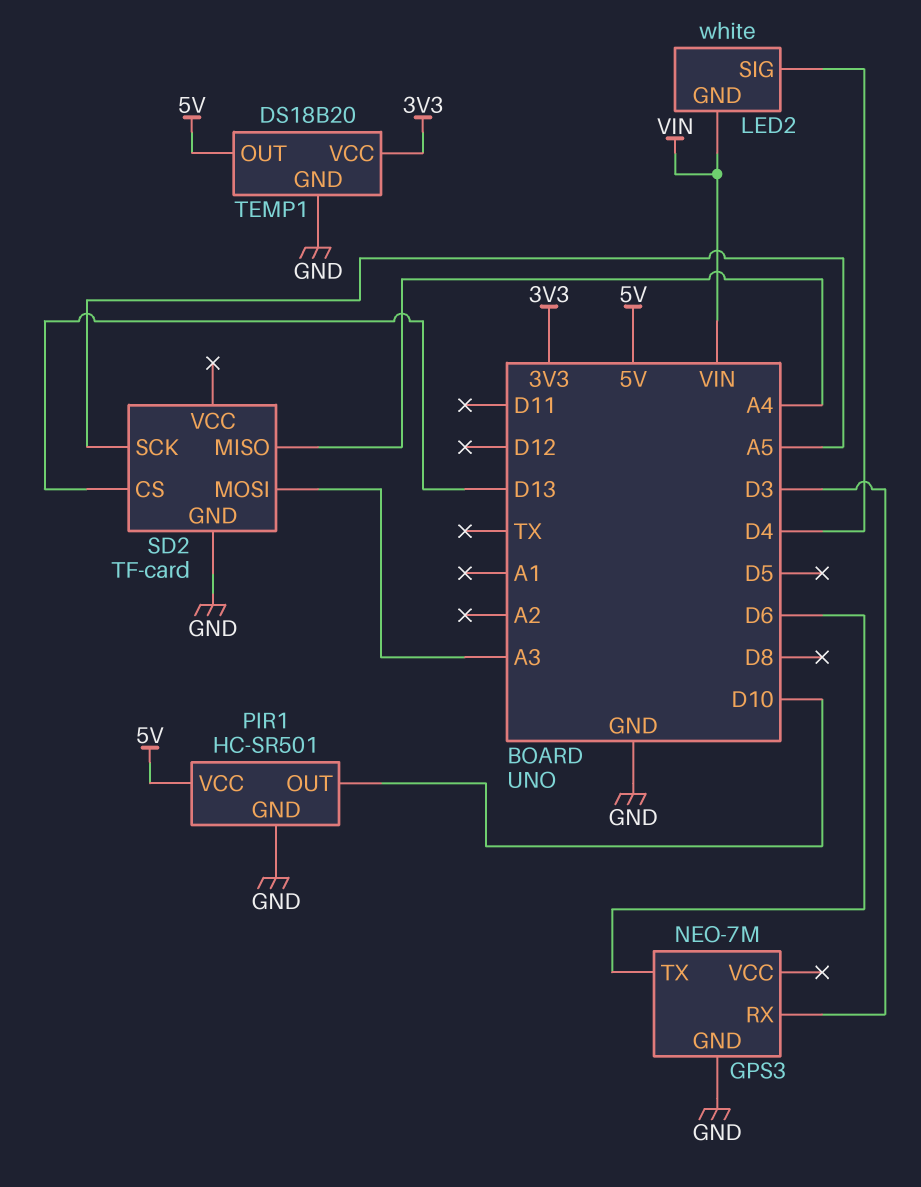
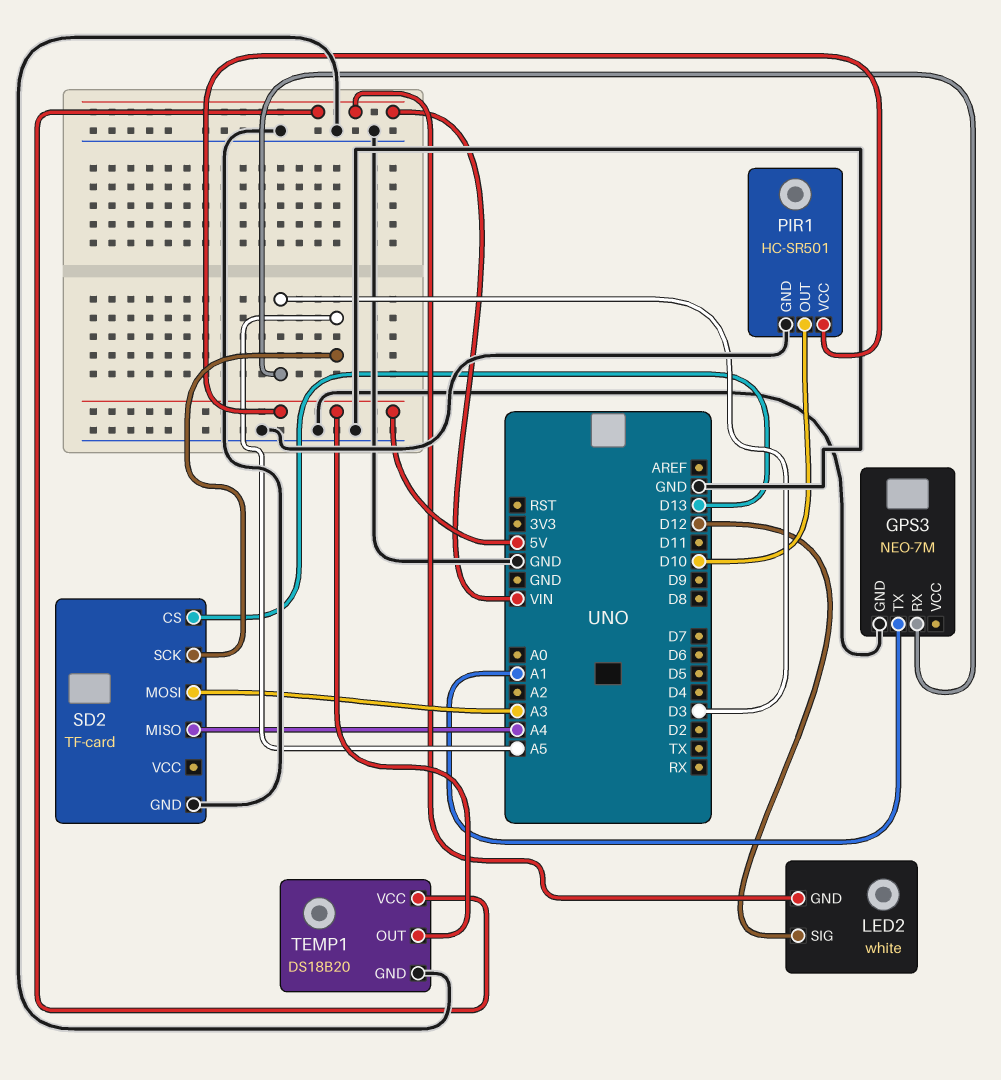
GPS3 pin TX: D6 -> A1
LED2 pin SIG: D4 -> D12
TEMP1 pin VCC: 3V3 -> VIN

